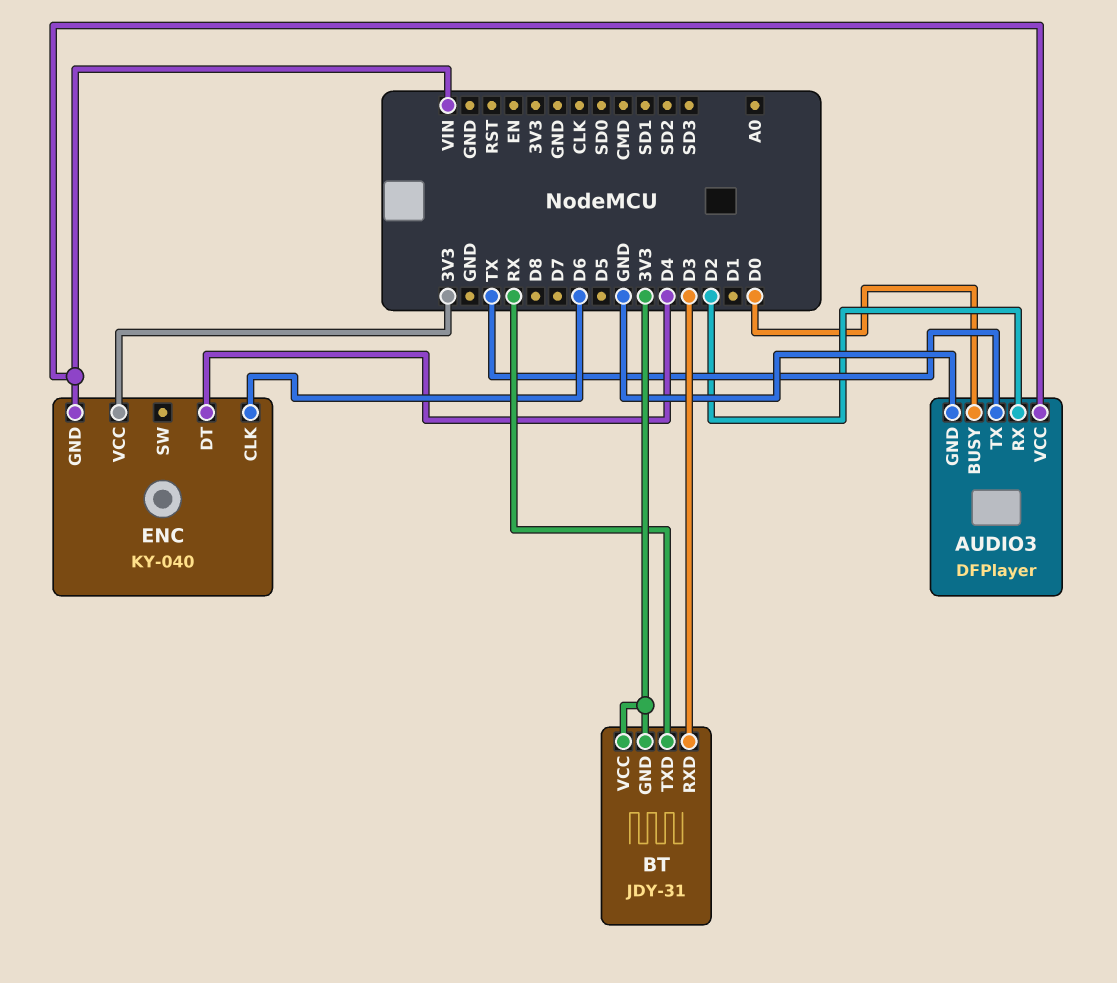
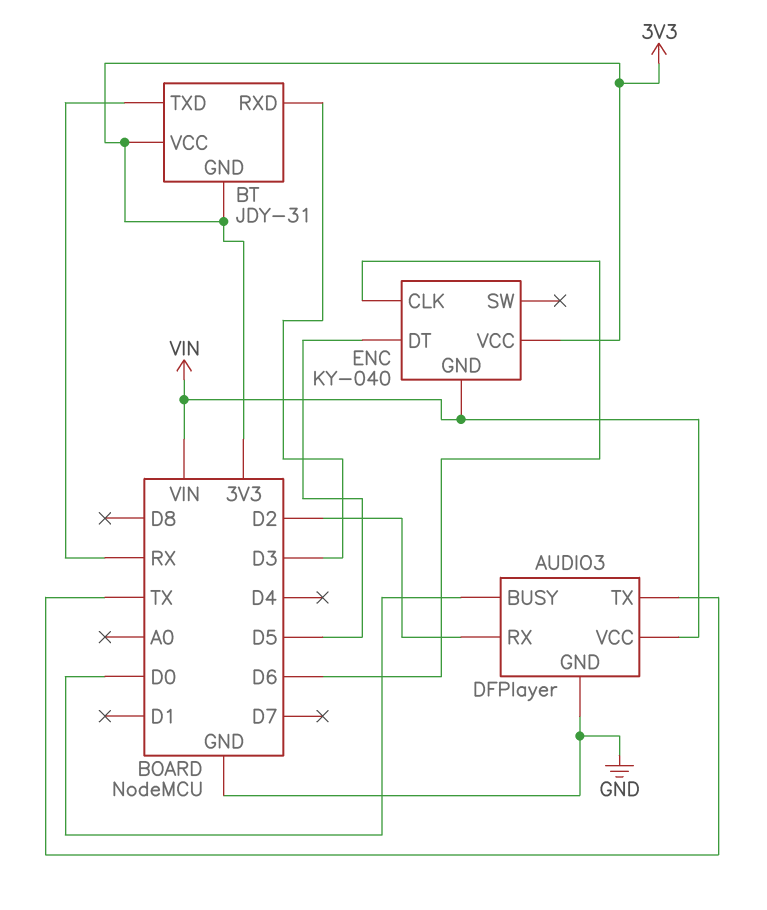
ENC pin DT: D4 -> D5

